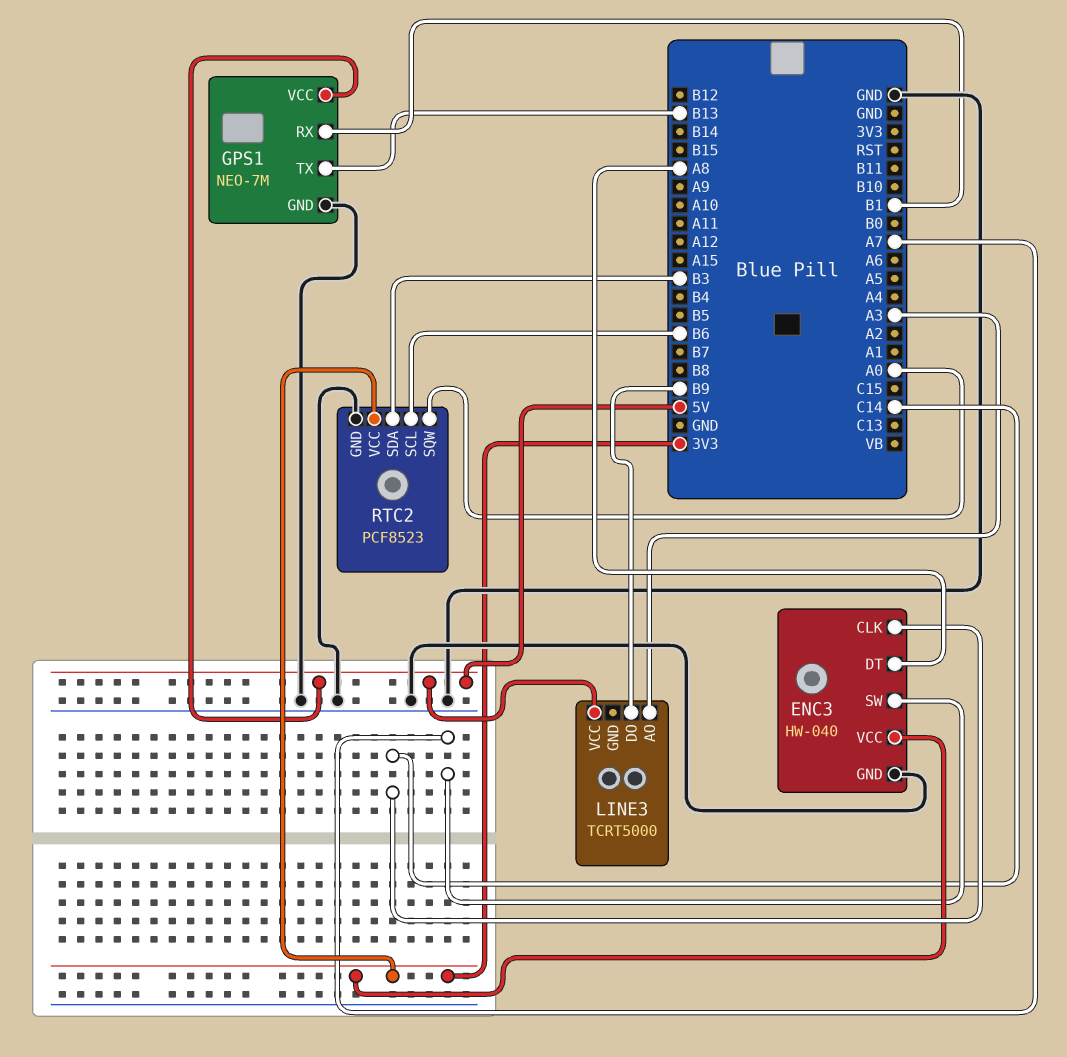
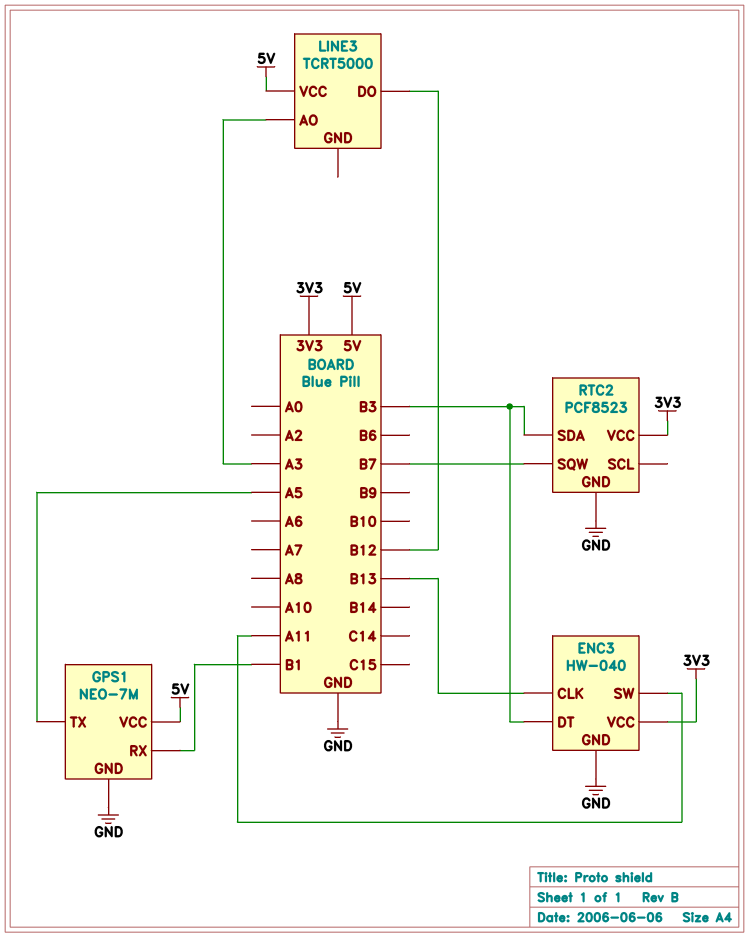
ENC3 pin CLK: C14 -> B13
ENC3 pin DT: A8 -> B3
ENC3 pin SW: A7 -> A11
GPS1 pin TX: B13 -> A5
LINE3 pin DO: B9 -> B12
RTC2 pin SCL: B6 -> none
RTC2 pin SQW: A0 -> B7

